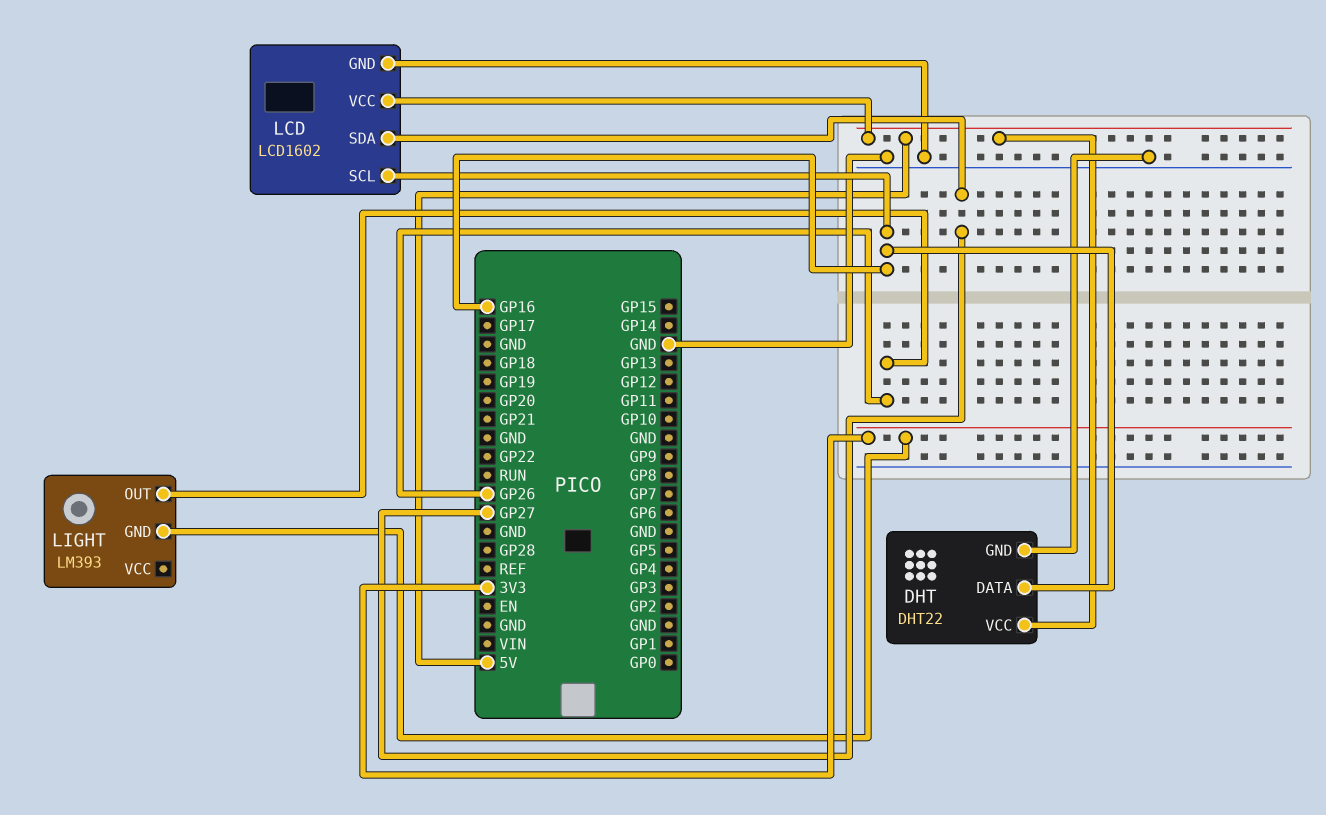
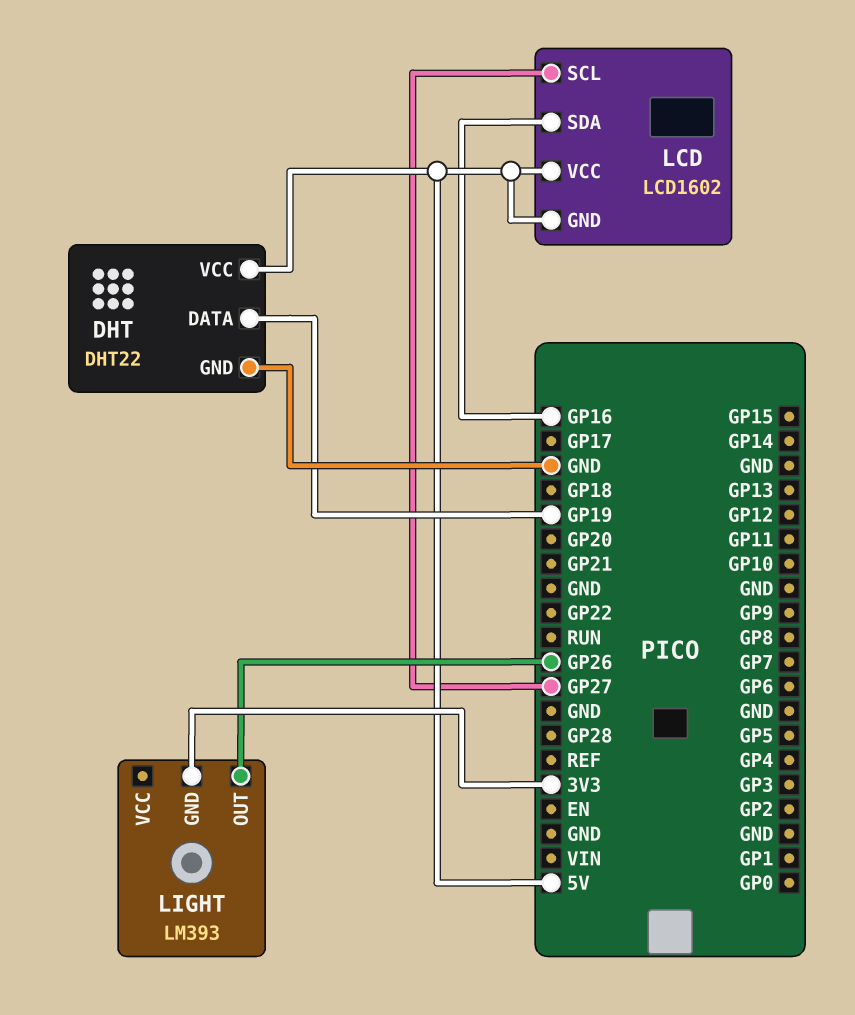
DHT pin DATA: GP16 -> GP19
LCD pin GND: GND -> 5V
LCD pin SCL: GP16 -> GP27
LCD pin SDA: GP27 -> GP16

